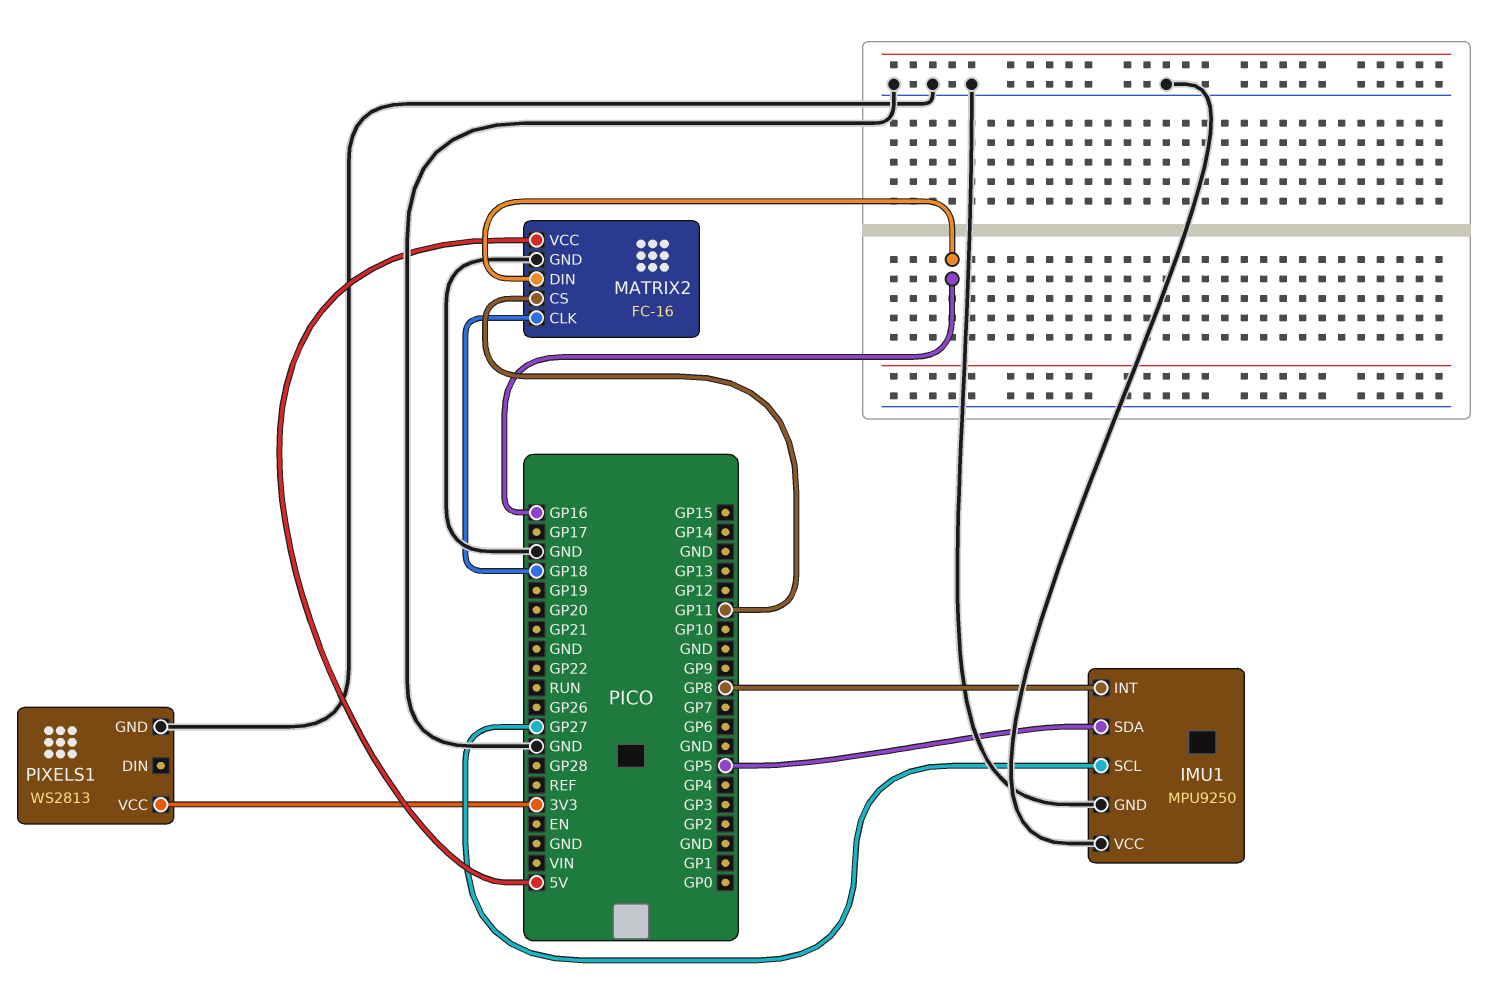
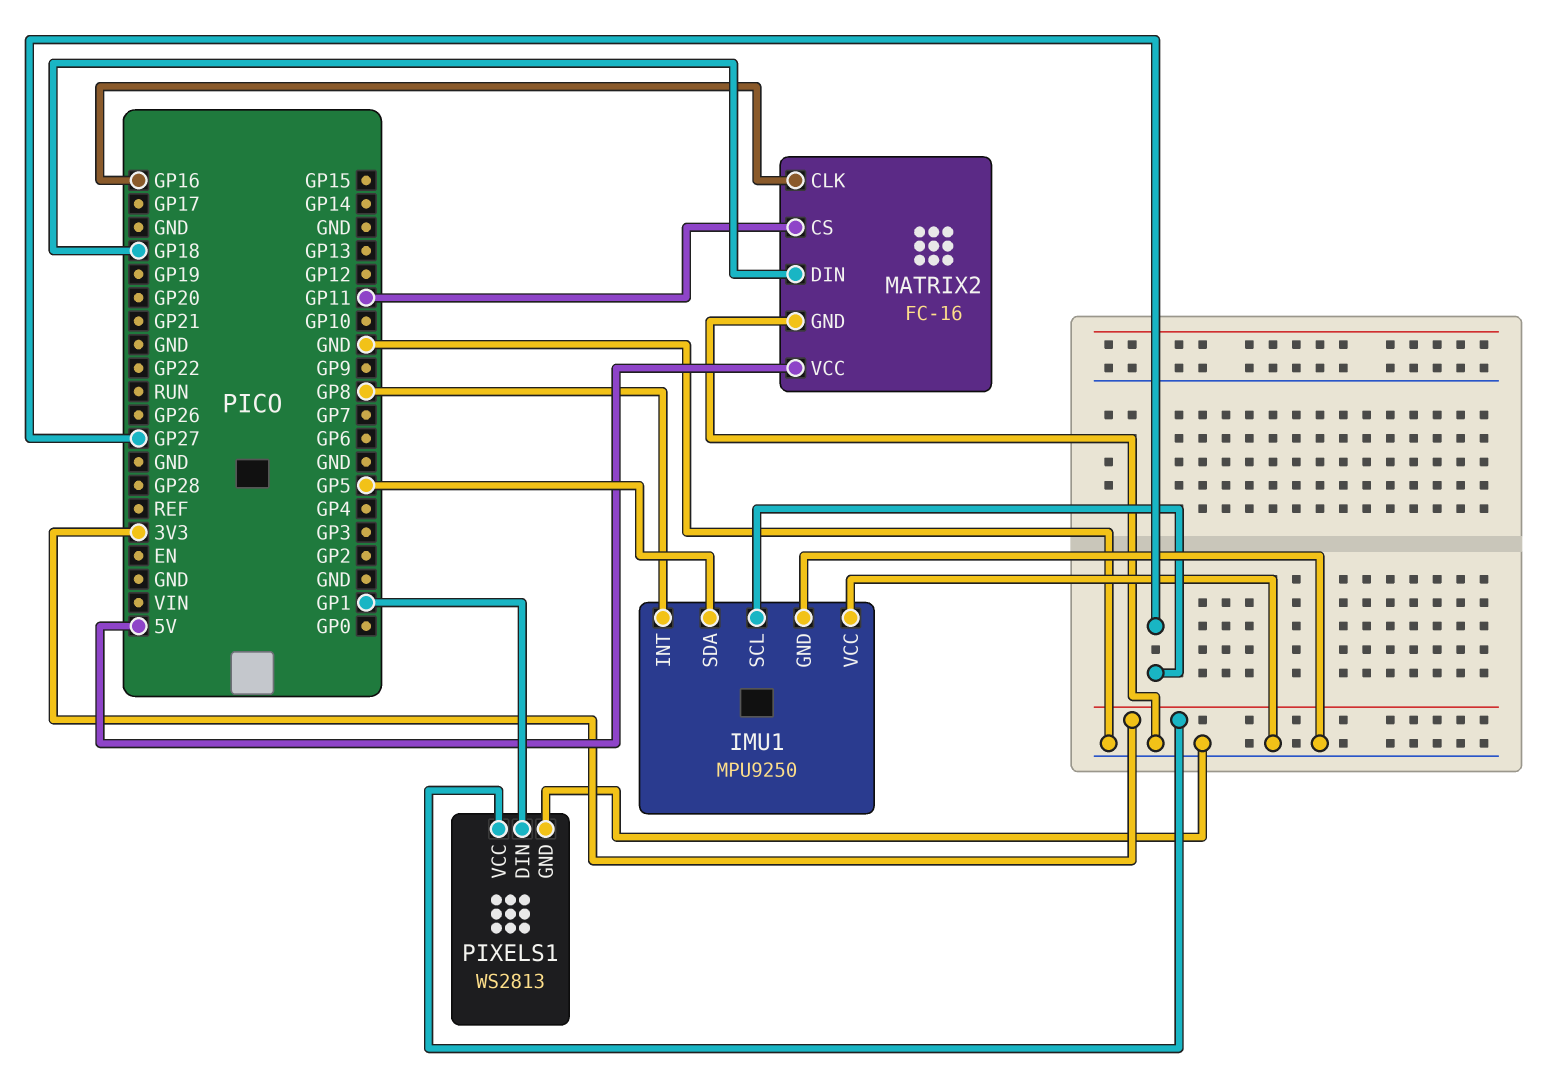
MATRIX2 pin CLK: GP18 -> GP16
MATRIX2 pin DIN: GP16 -> GP18
PIXELS1 pin DIN: none -> GP1

